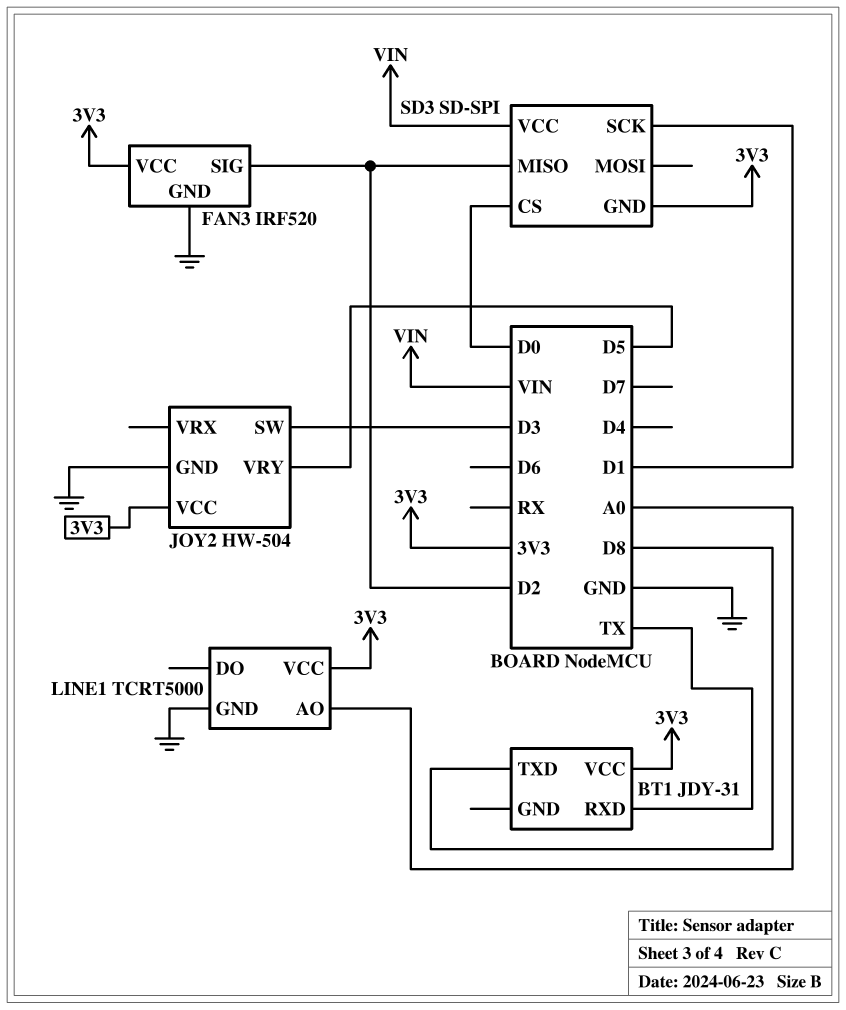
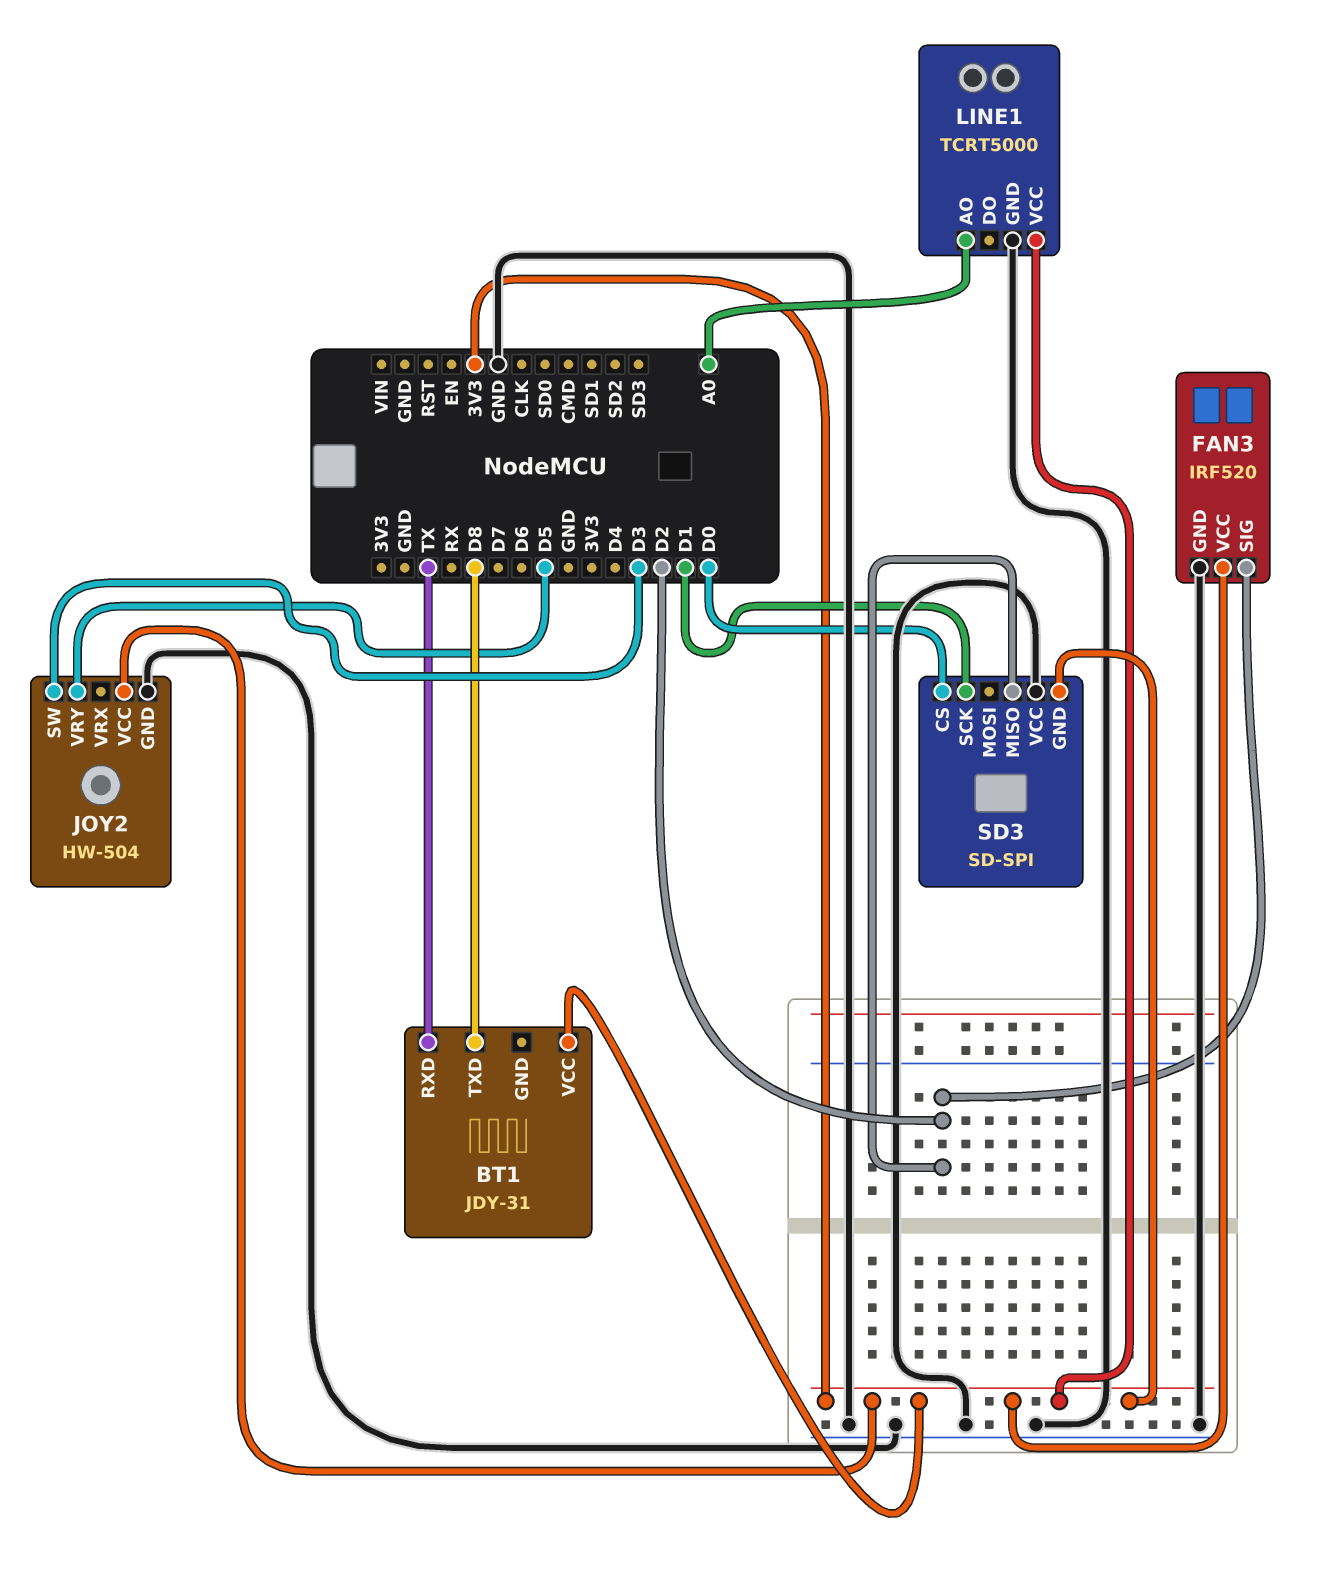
SD3 pin VCC: VIN -> GND

